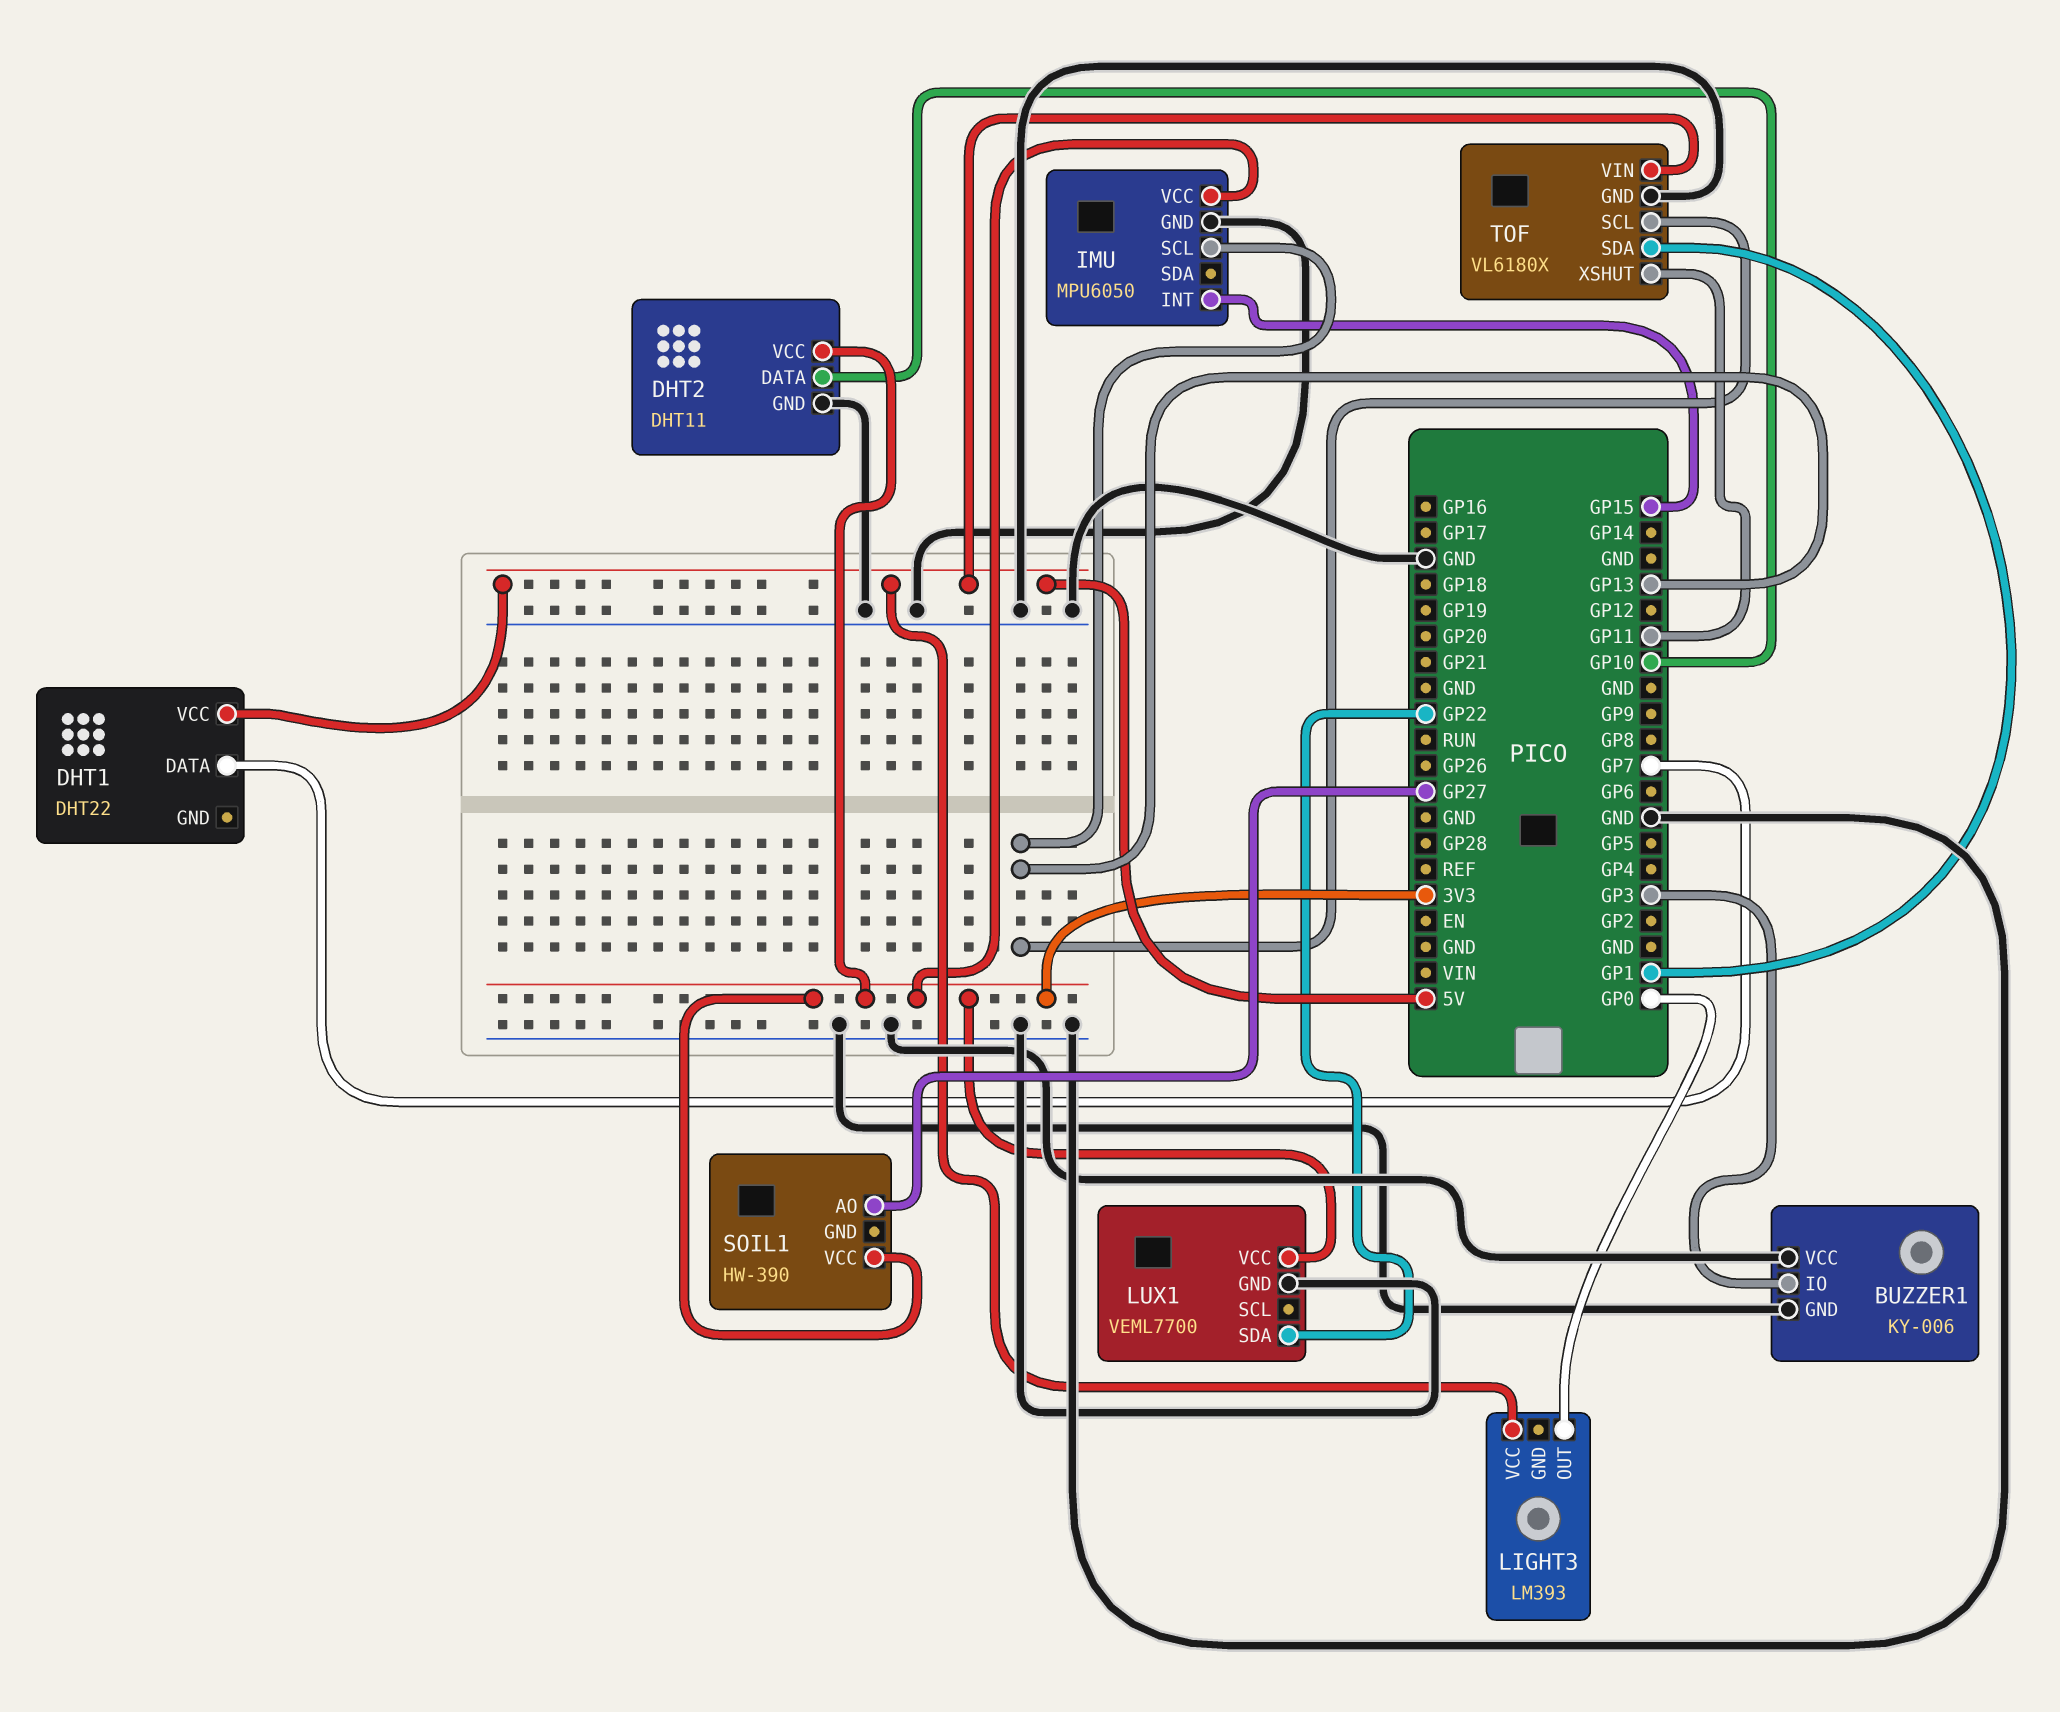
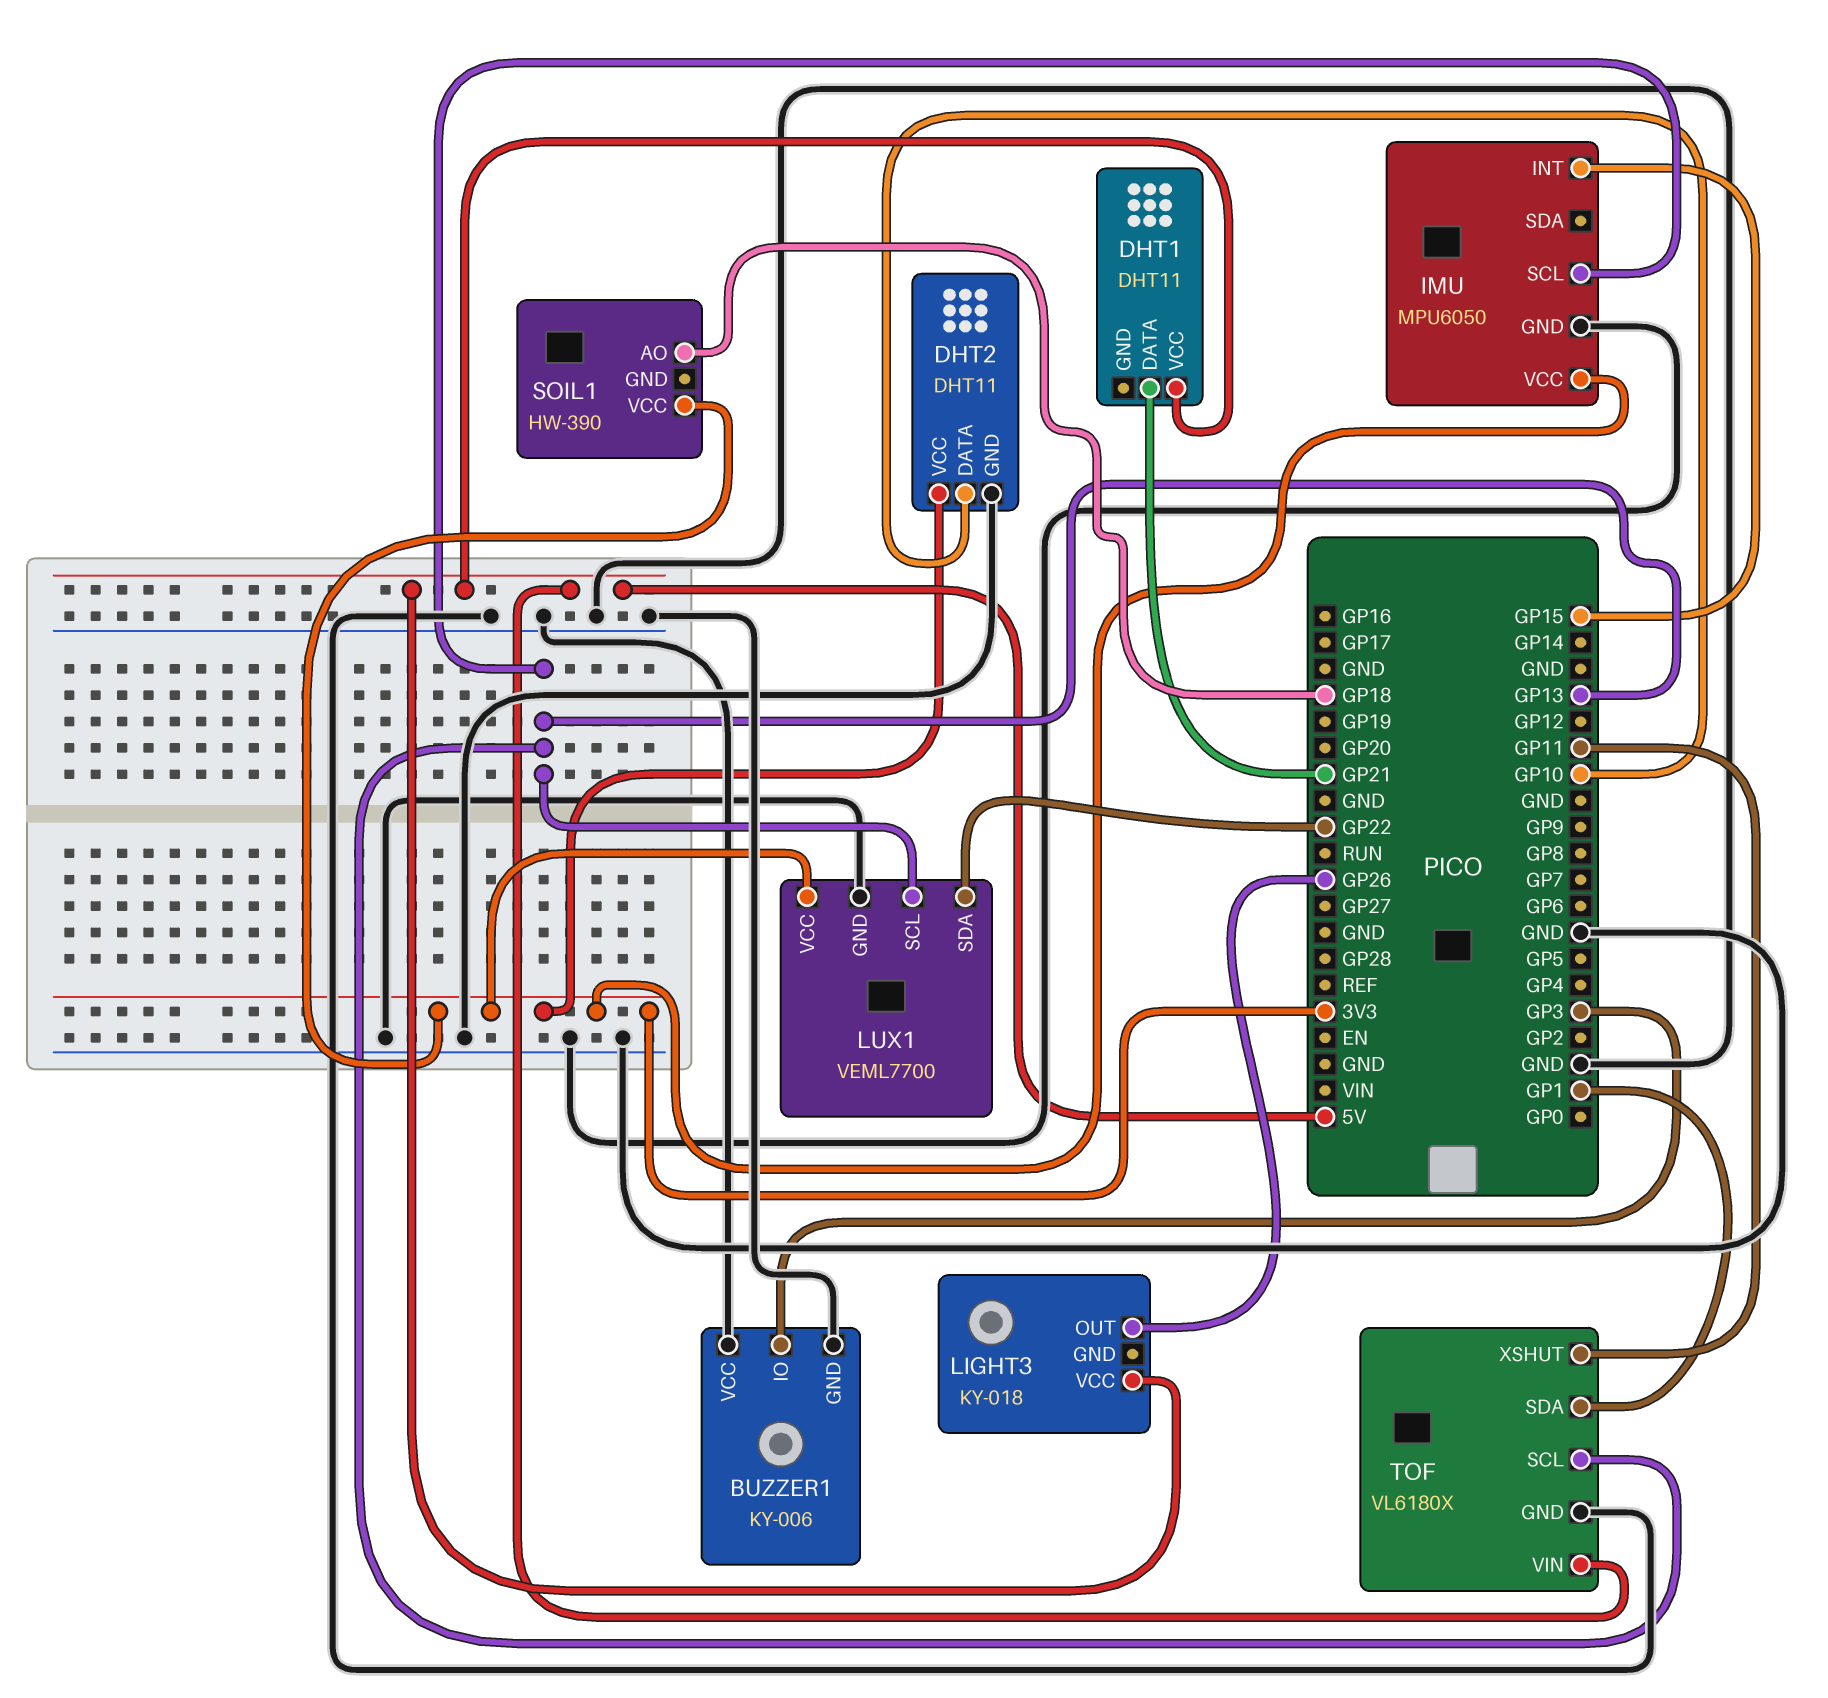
DHT1: DHT22 -> DHT11
DHT1 pin DATA: GP7 -> GP21
LIGHT3: LM393 -> KY-018
LIGHT3 pin OUT: GP0 -> GP26
LUX1 pin SCL: none -> GP13
SOIL1 pin AO: GP27 -> GP18

